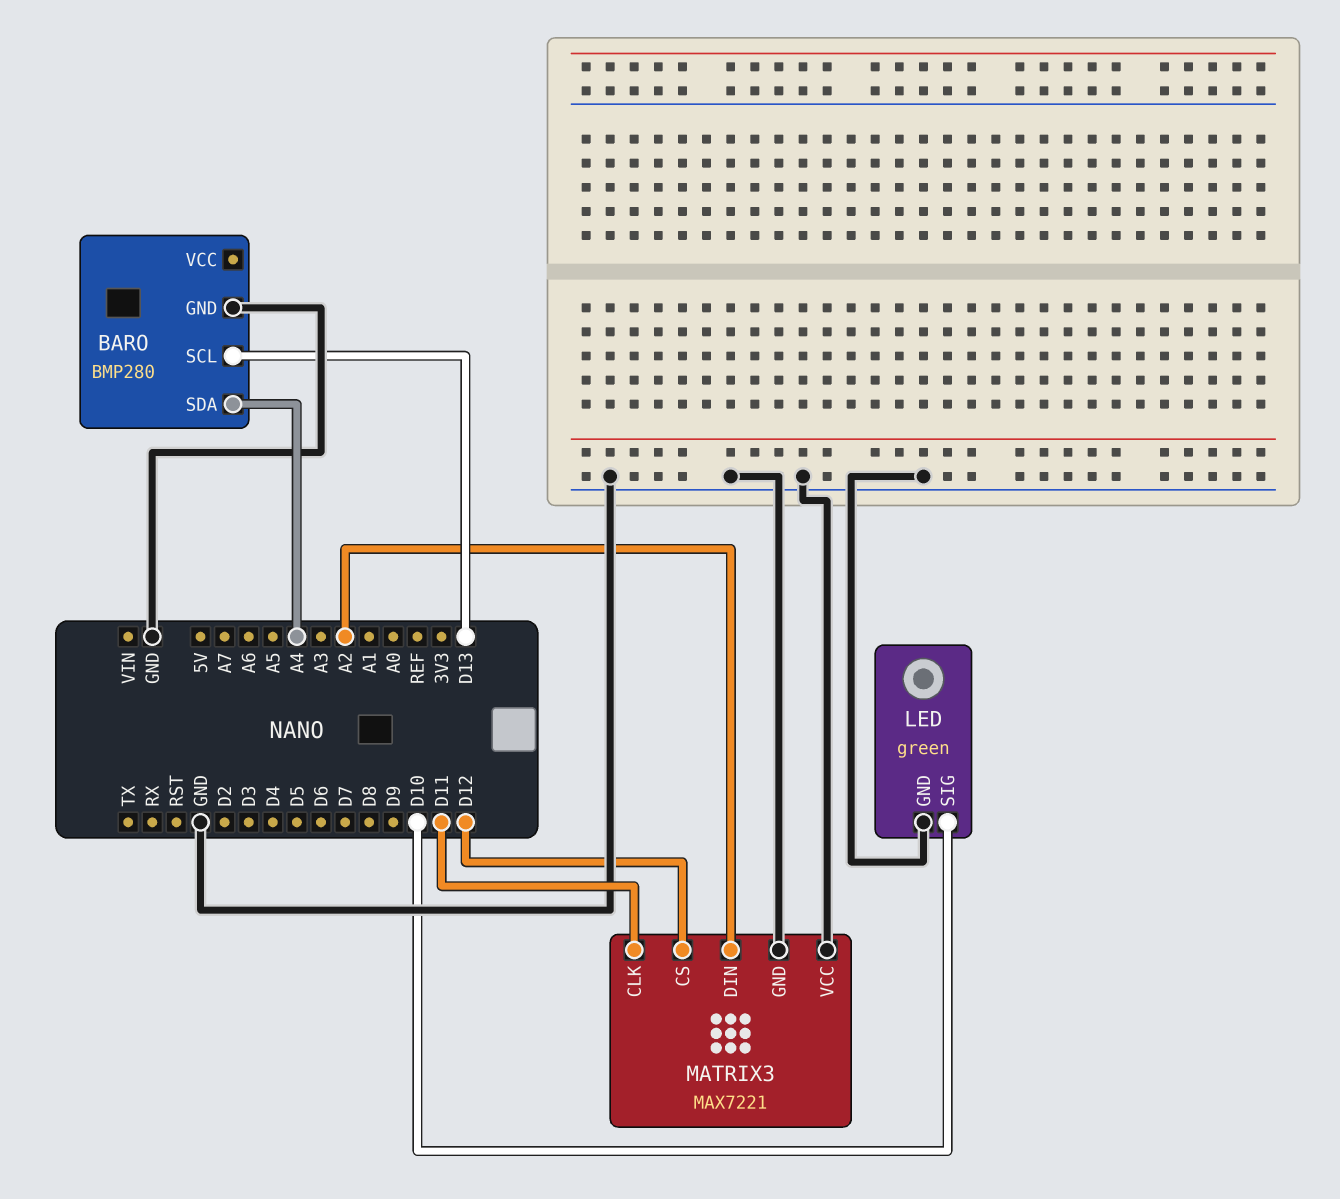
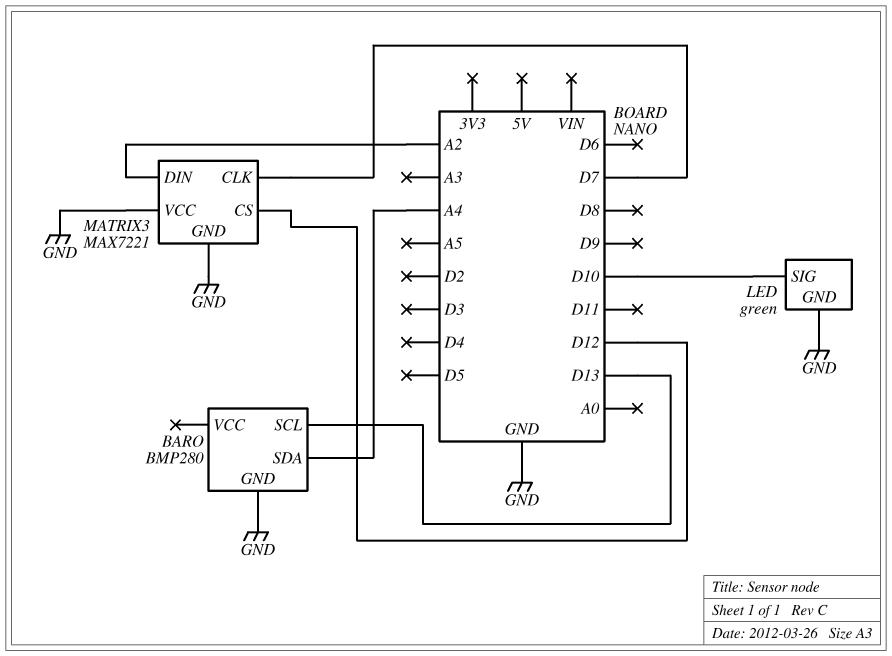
MATRIX3 pin CLK: D11 -> D7

